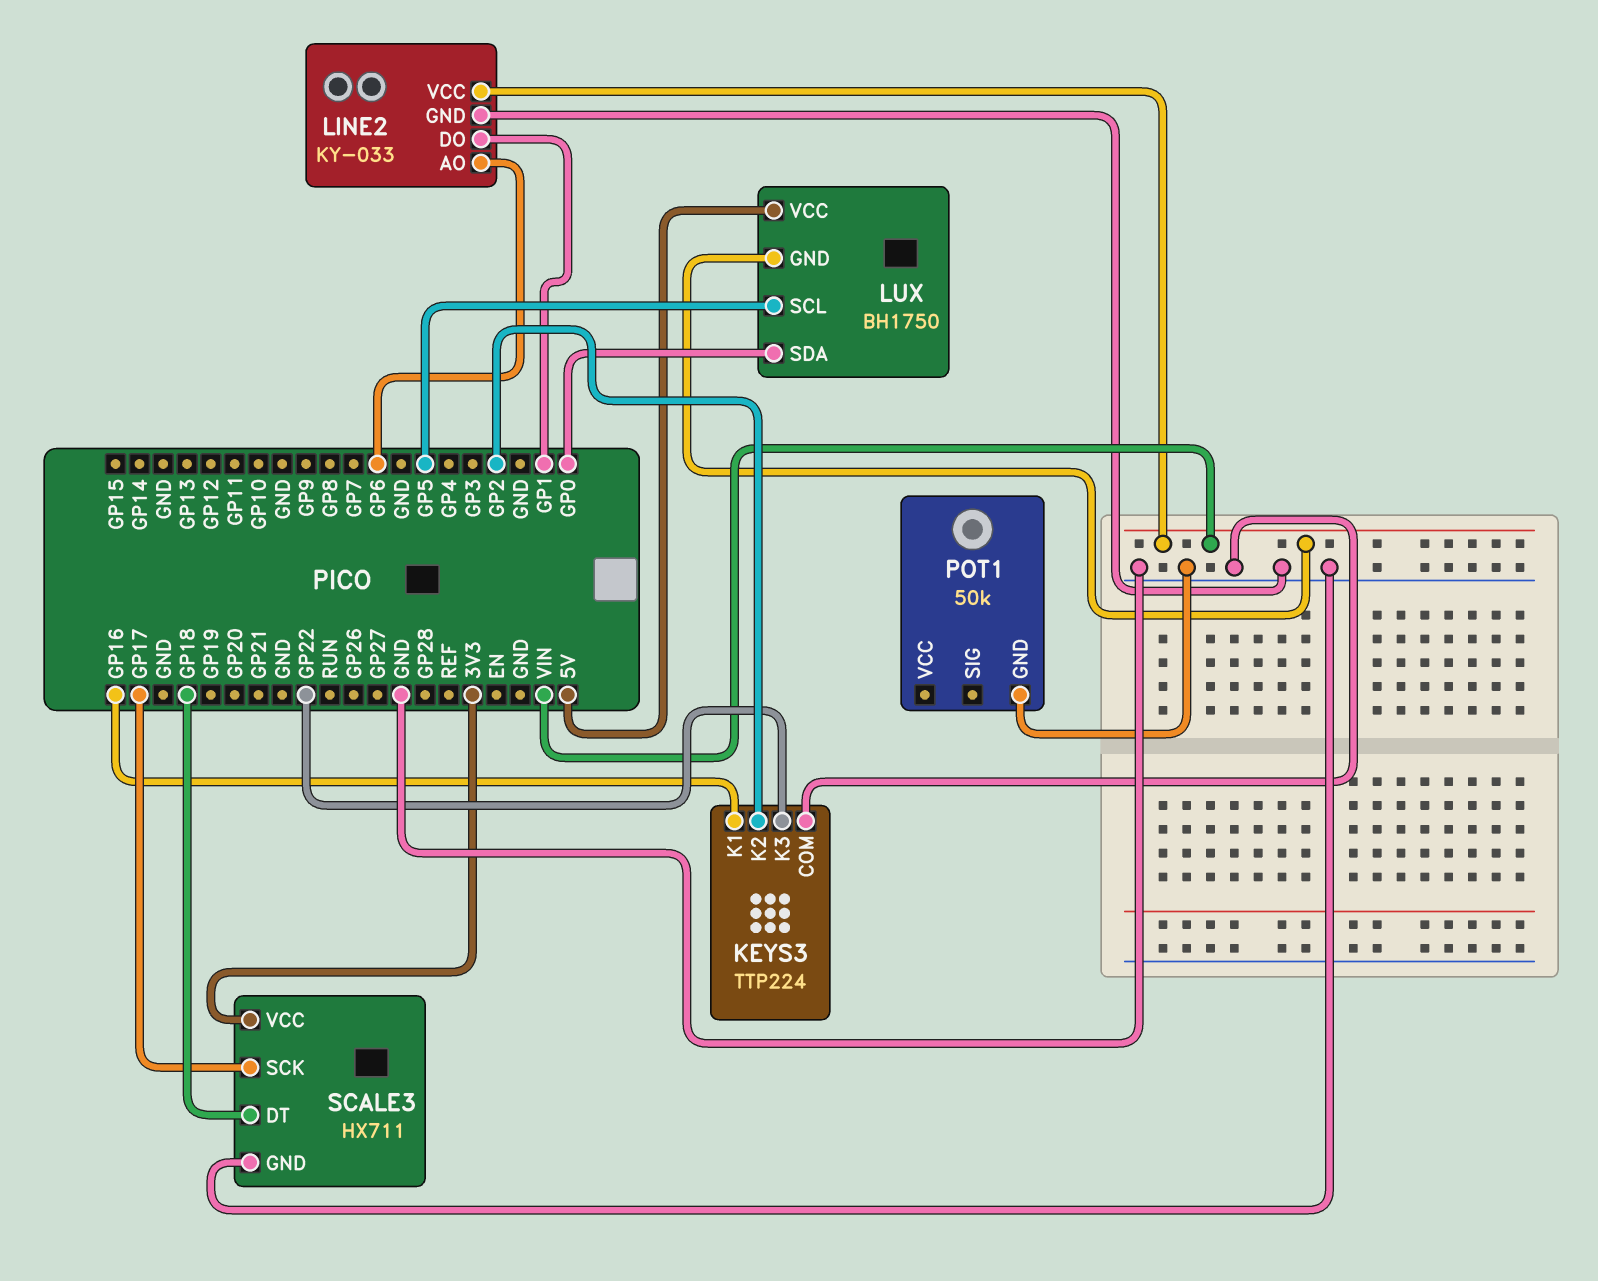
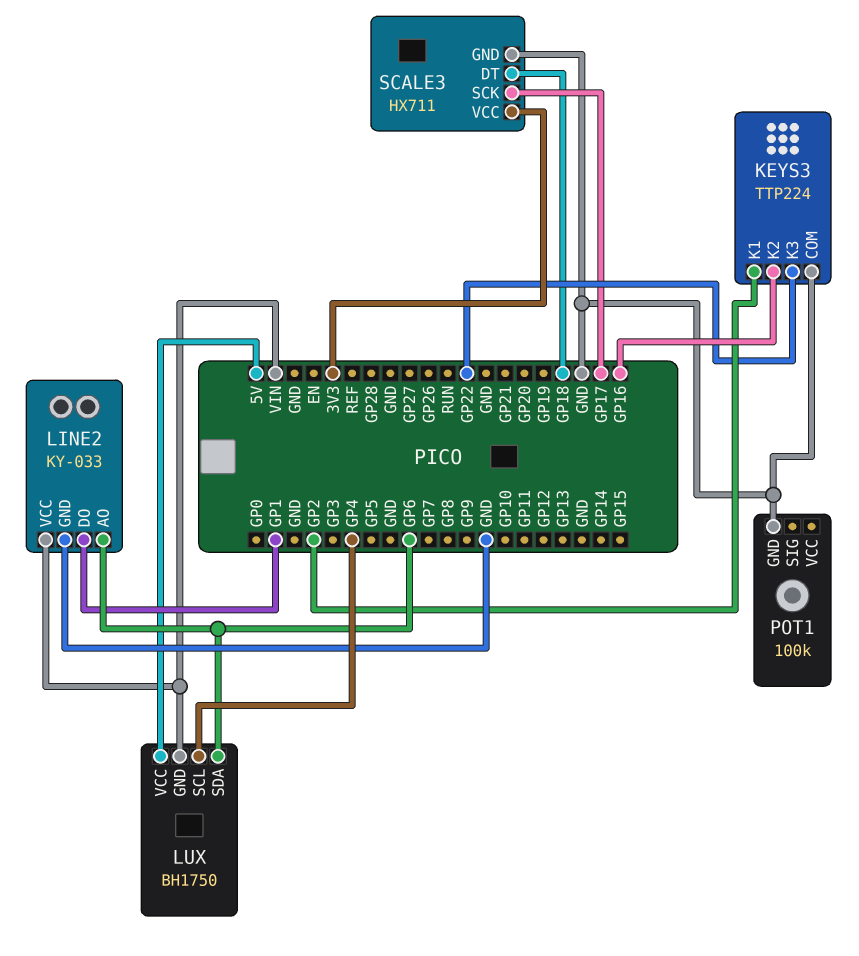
KEYS3 pin K1: GP16 -> GP2
KEYS3 pin K2: GP2 -> GP16
LUX pin SCL: GP5 -> GP4
LUX pin SDA: GP0 -> GP6
POT1: 50k -> 100k

